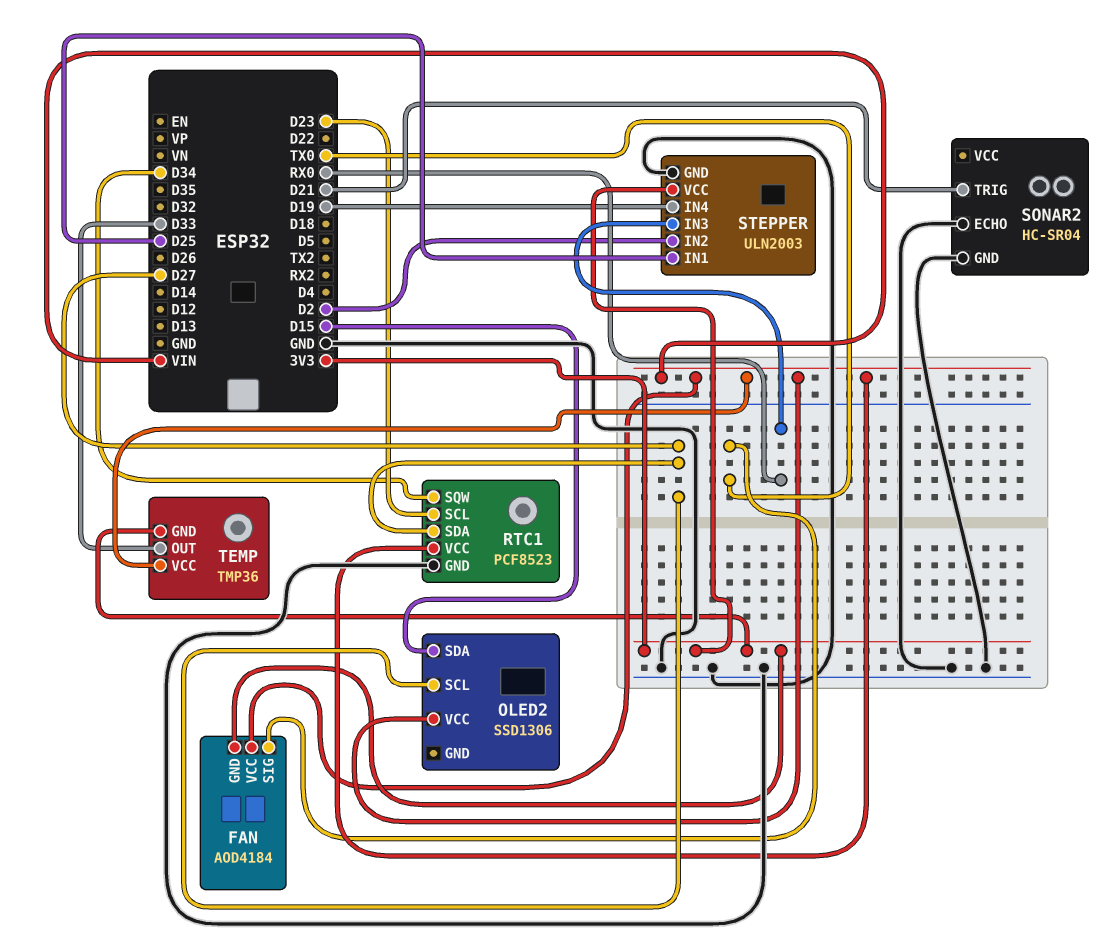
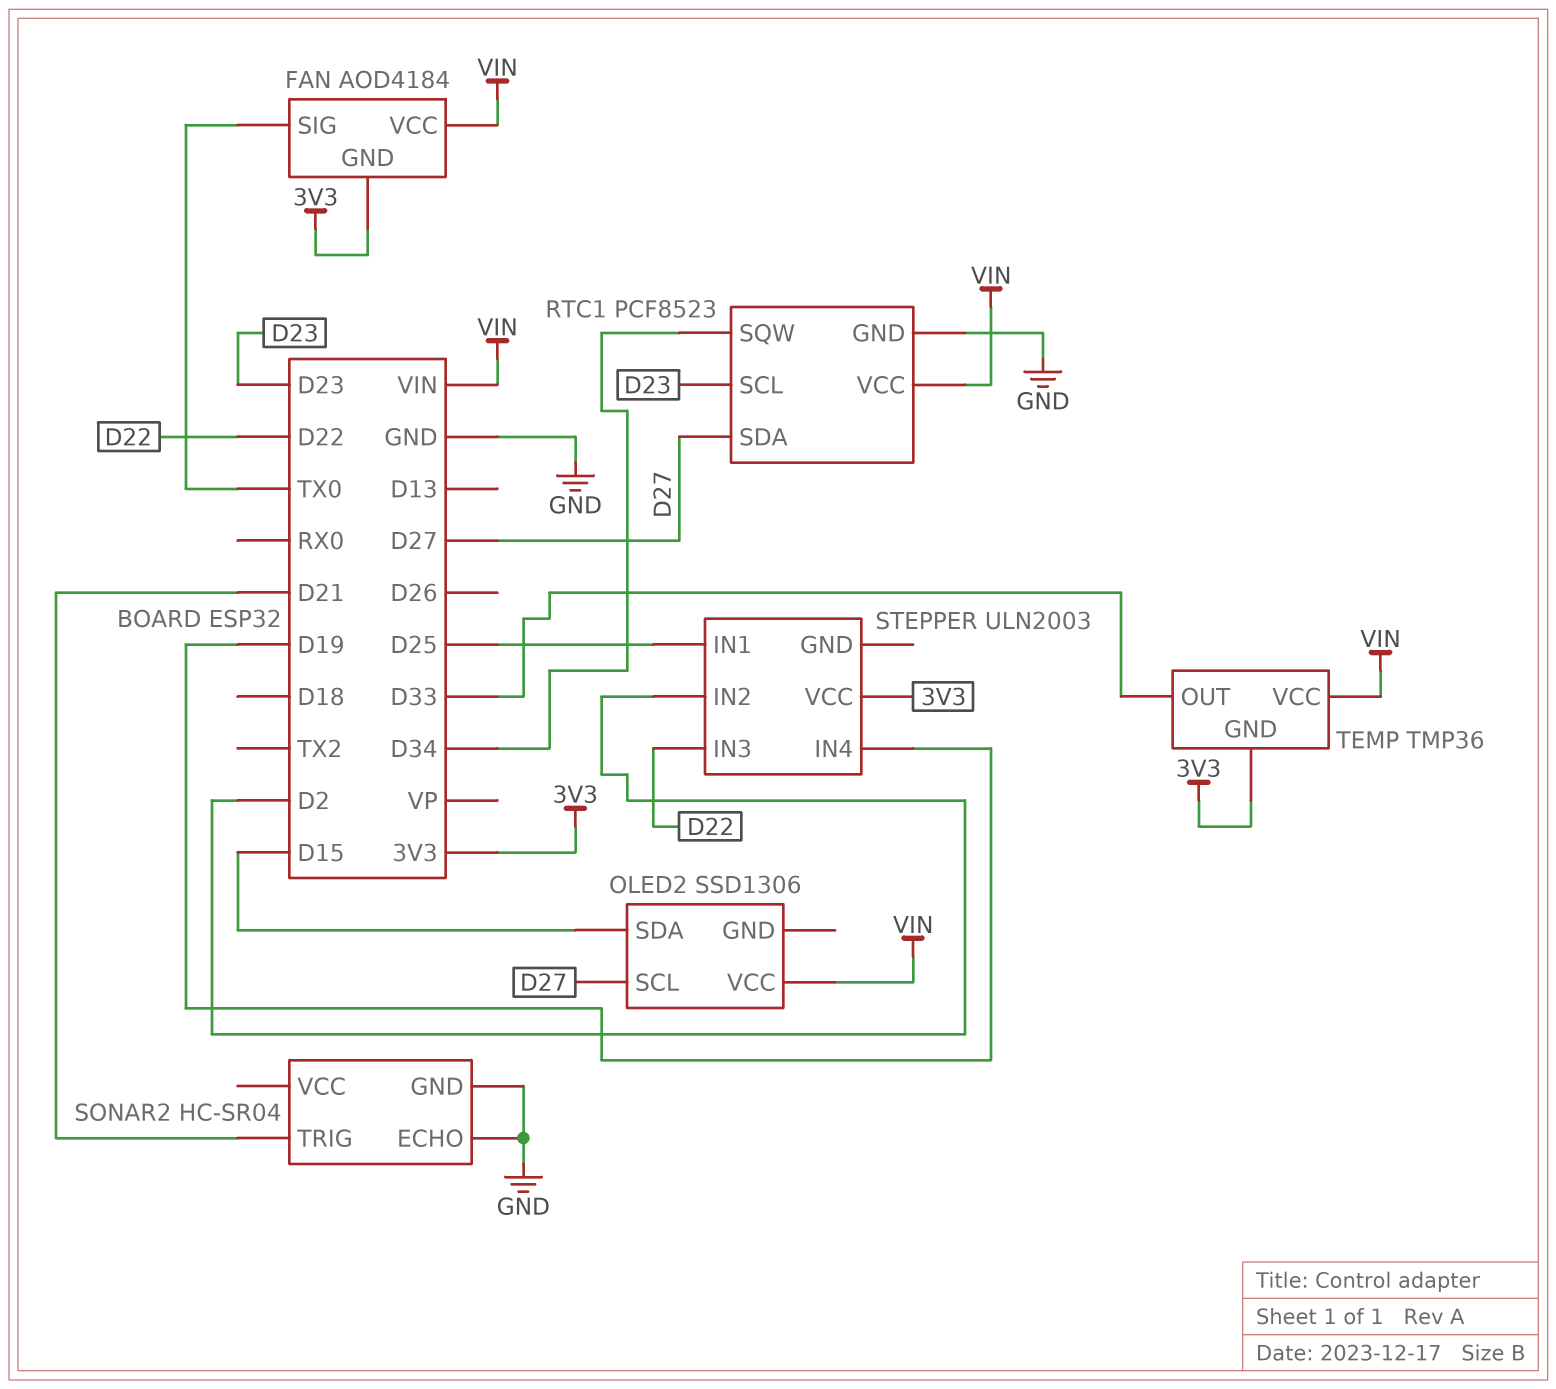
STEPPER pin GND: GND -> none
STEPPER pin IN3: RX0 -> D22

